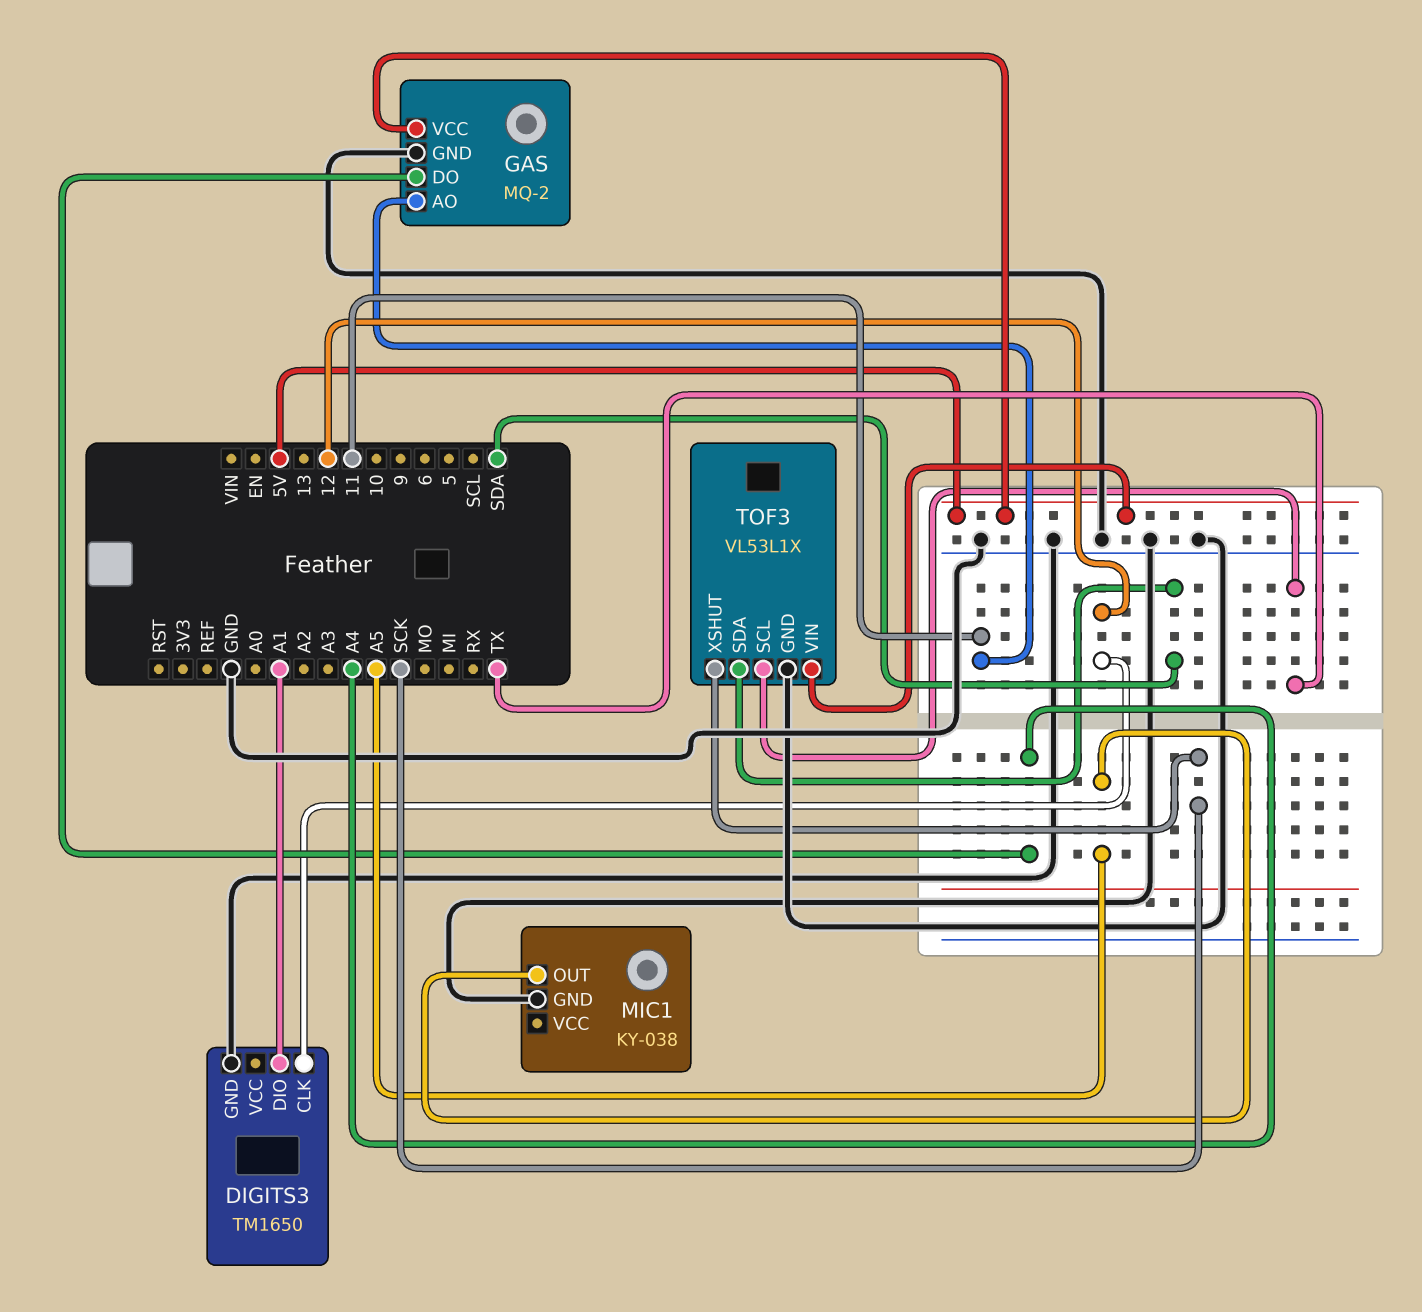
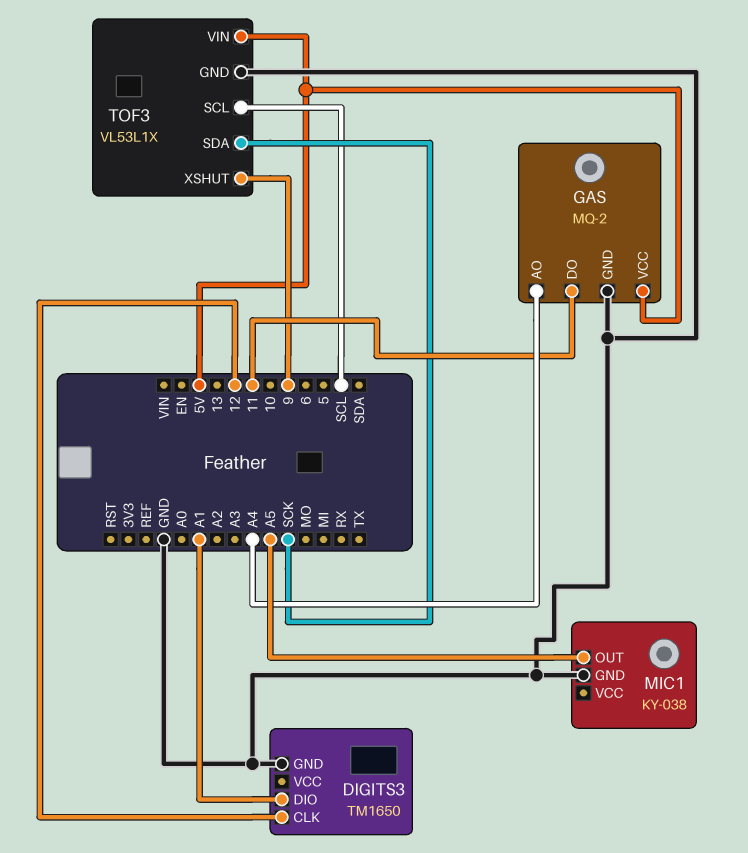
GAS pin AO: 11 -> A4
GAS pin DO: A4 -> 11
TOF3 pin SCL: TX -> SCL
TOF3 pin SDA: SDA -> SCK
TOF3 pin XSHUT: SCK -> 9

